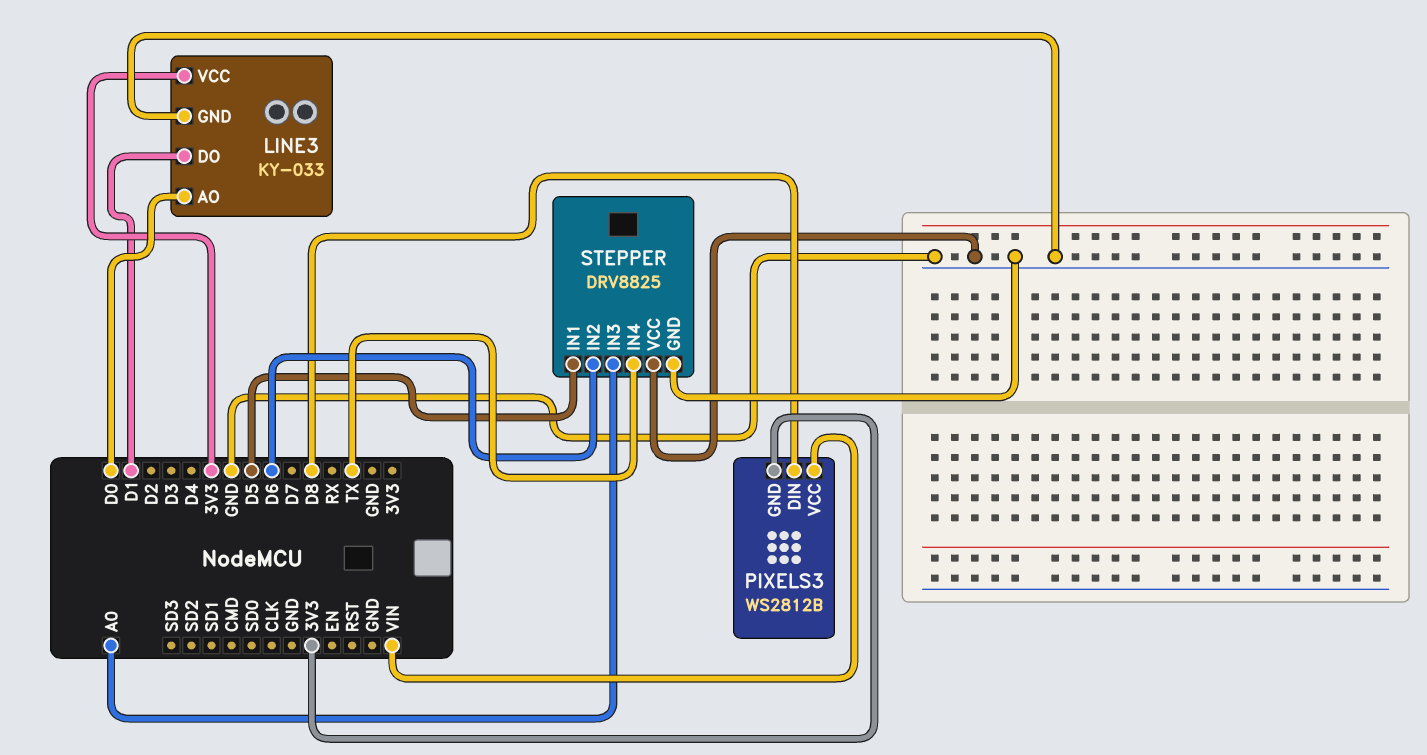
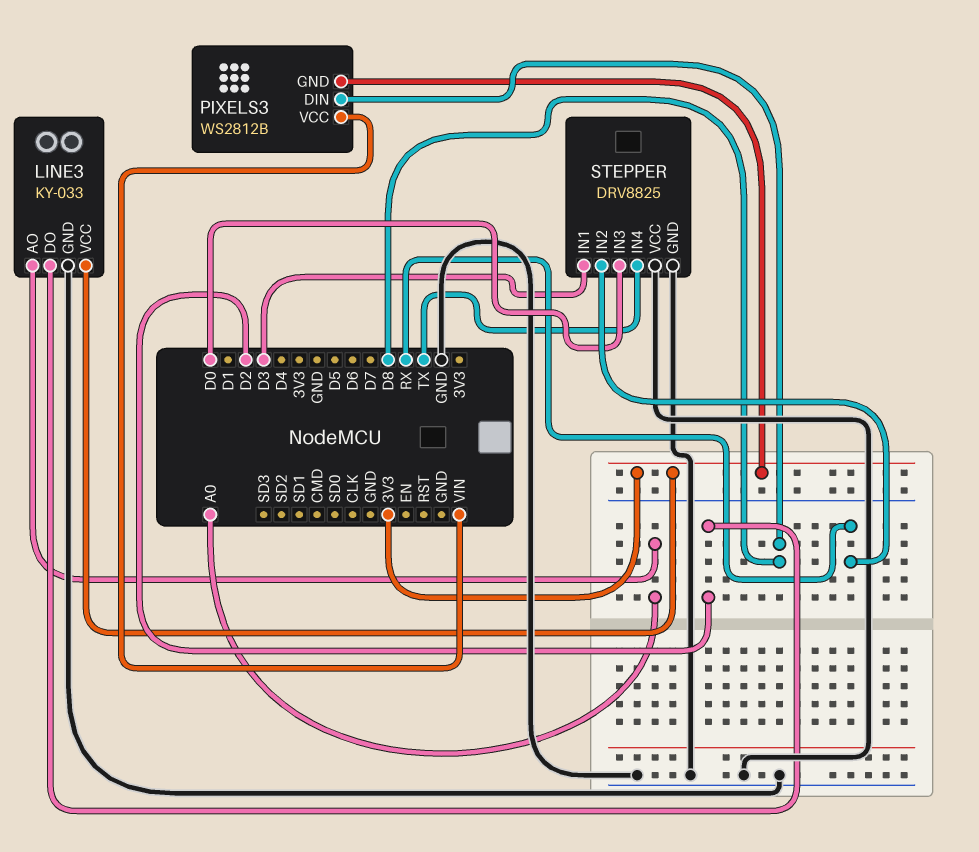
LINE3 pin AO: D0 -> A0
LINE3 pin DO: D1 -> D2
STEPPER pin IN1: D5 -> D3
STEPPER pin IN2: D6 -> RX
STEPPER pin IN3: A0 -> D0

